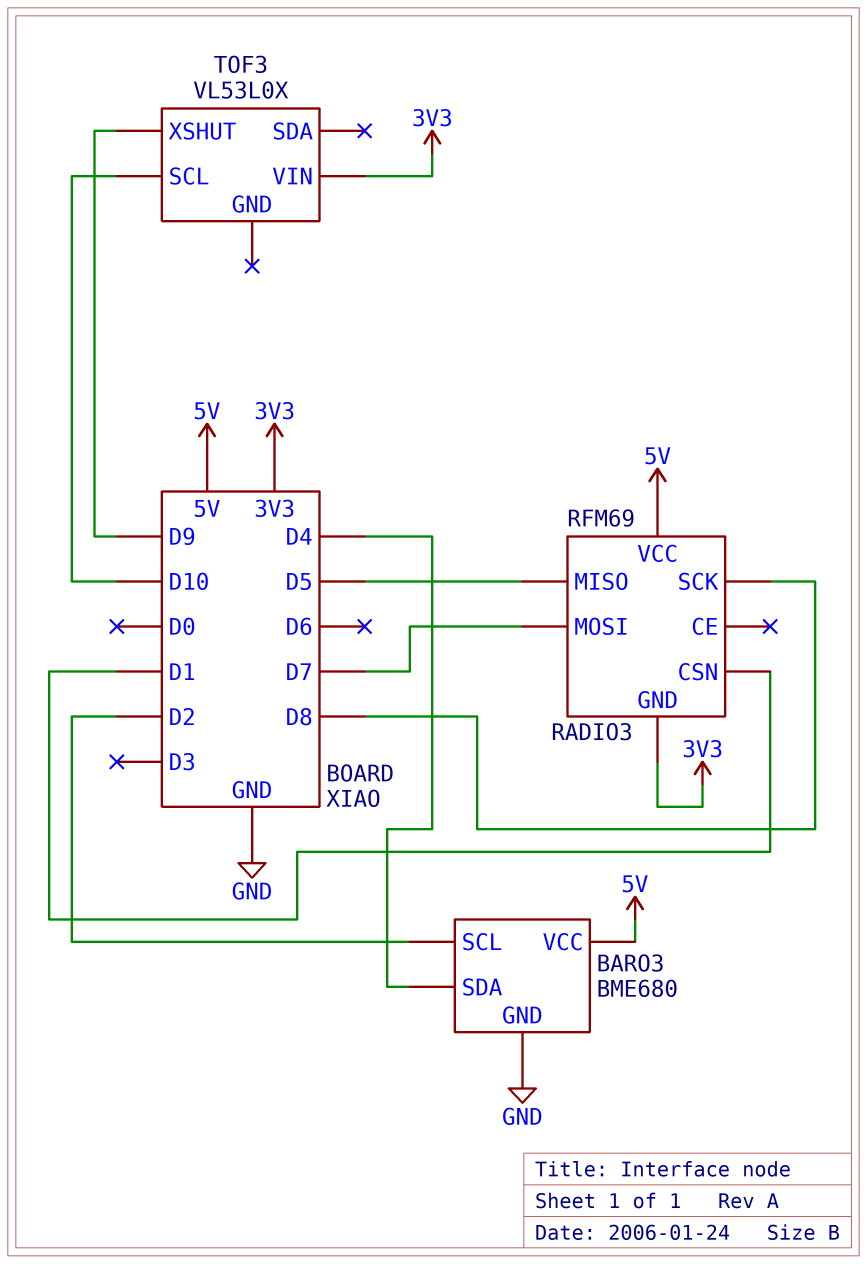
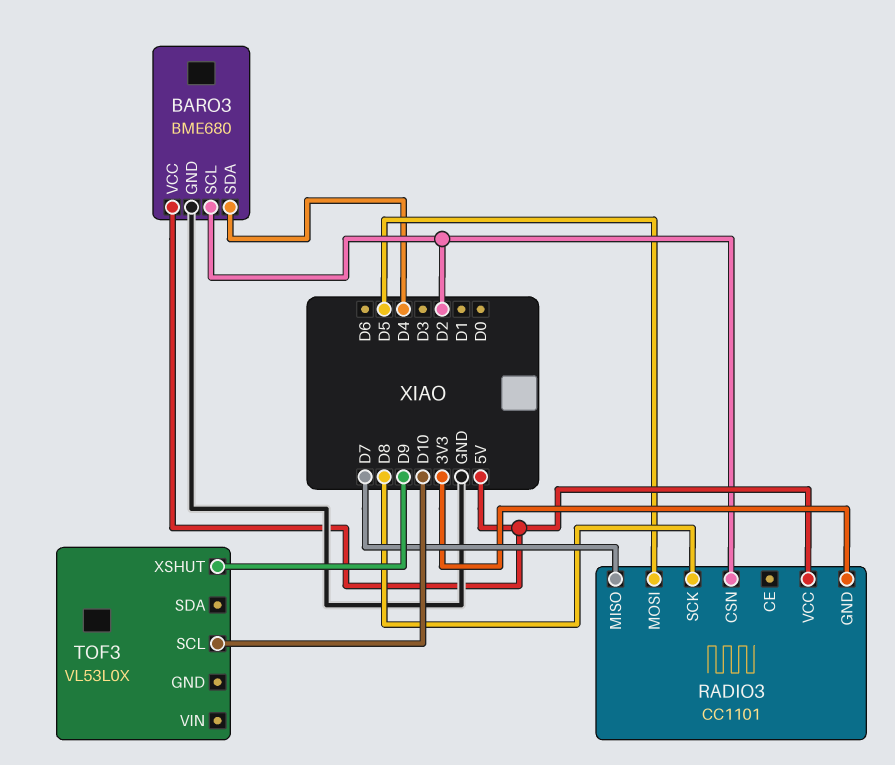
RADIO3: RFM69 -> CC1101
RADIO3 pin CSN: D1 -> D2
RADIO3 pin MISO: D5 -> D7
RADIO3 pin MOSI: D7 -> D5
TOF3 pin VIN: 3V3 -> none

